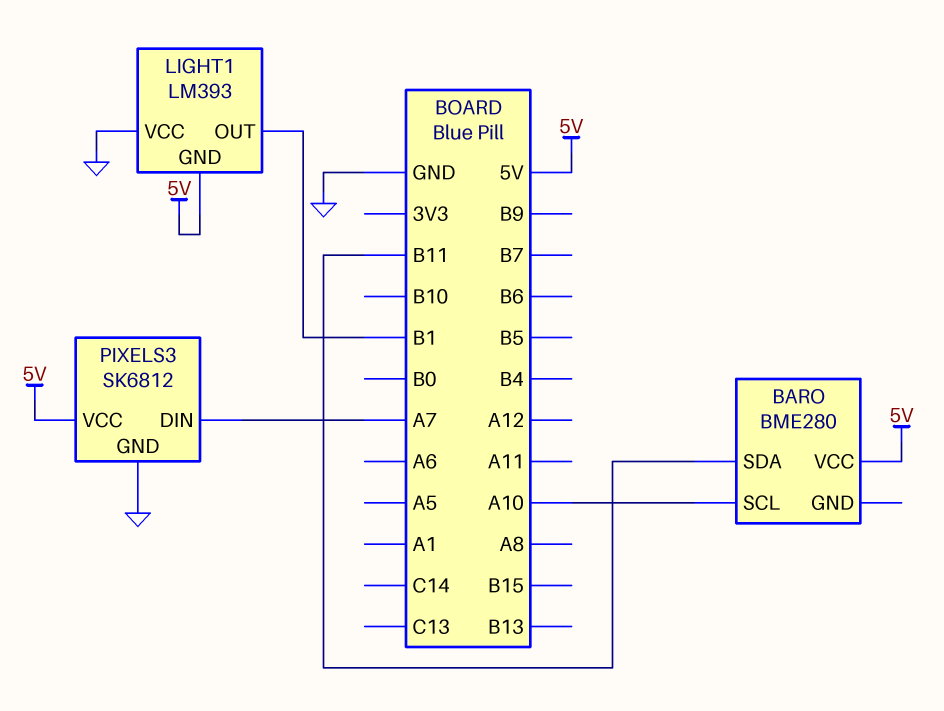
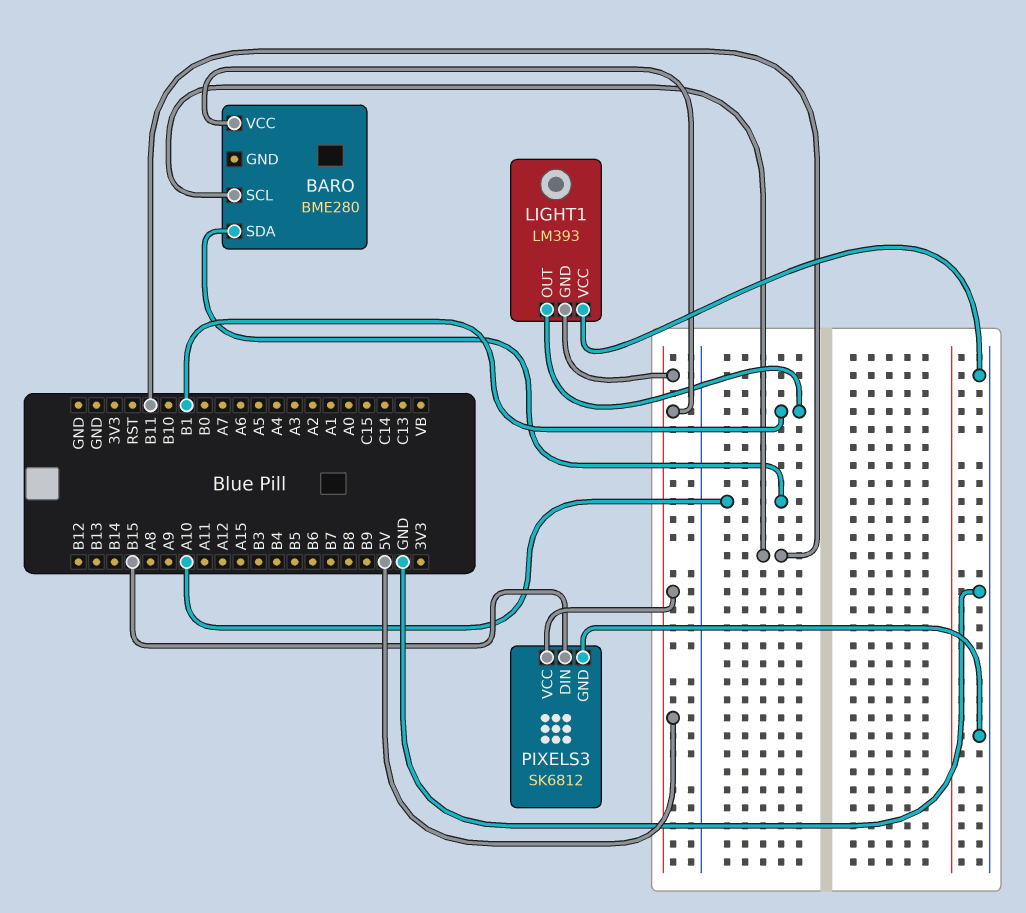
BARO pin SCL: A10 -> B11
BARO pin SDA: B11 -> A10
PIXELS3 pin DIN: A7 -> B15

